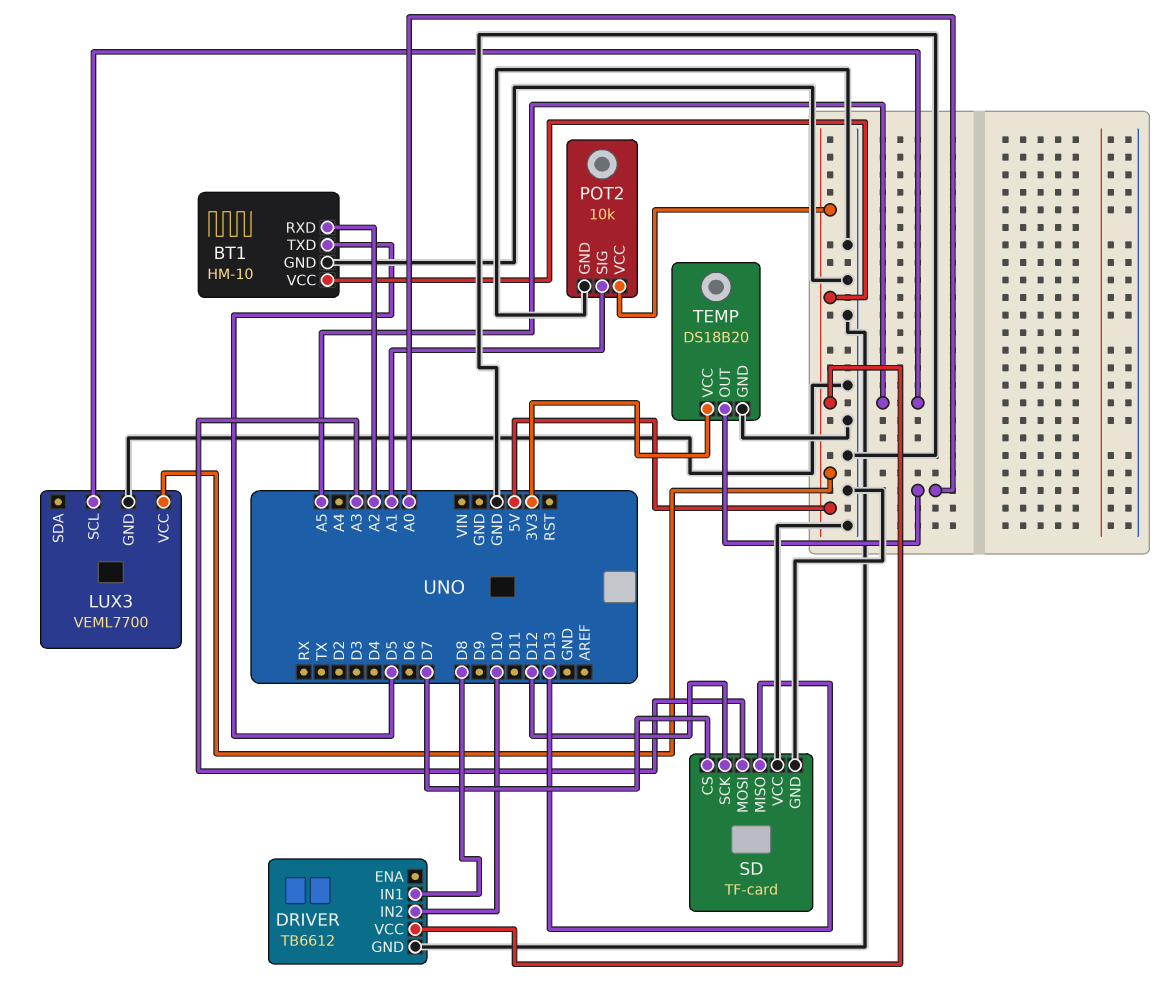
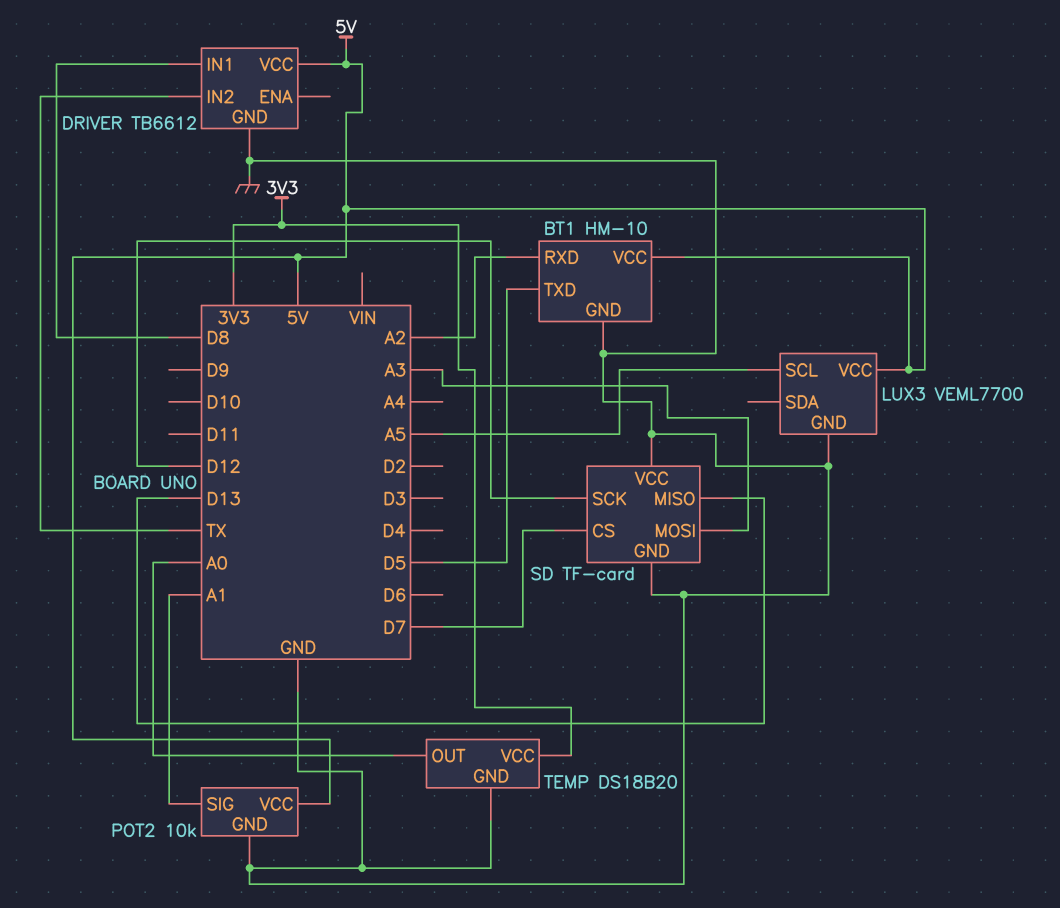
DRIVER pin IN2: D10 -> TX

